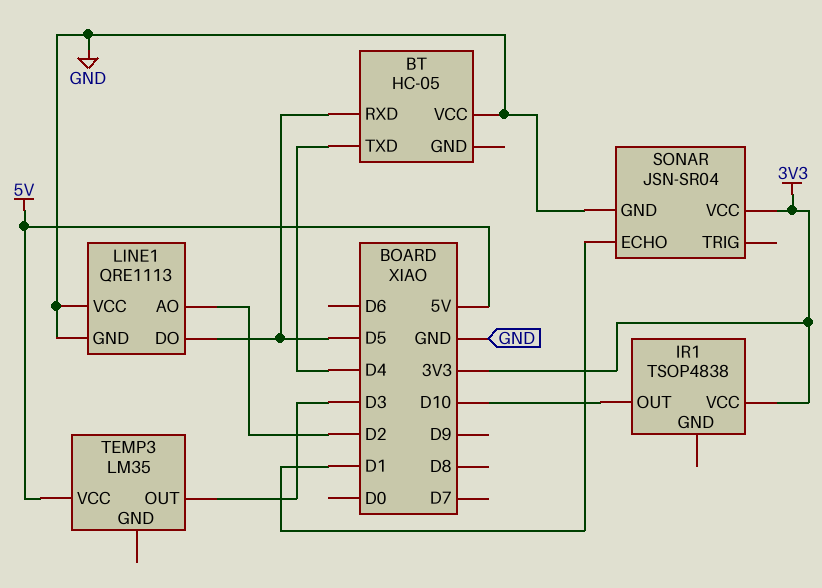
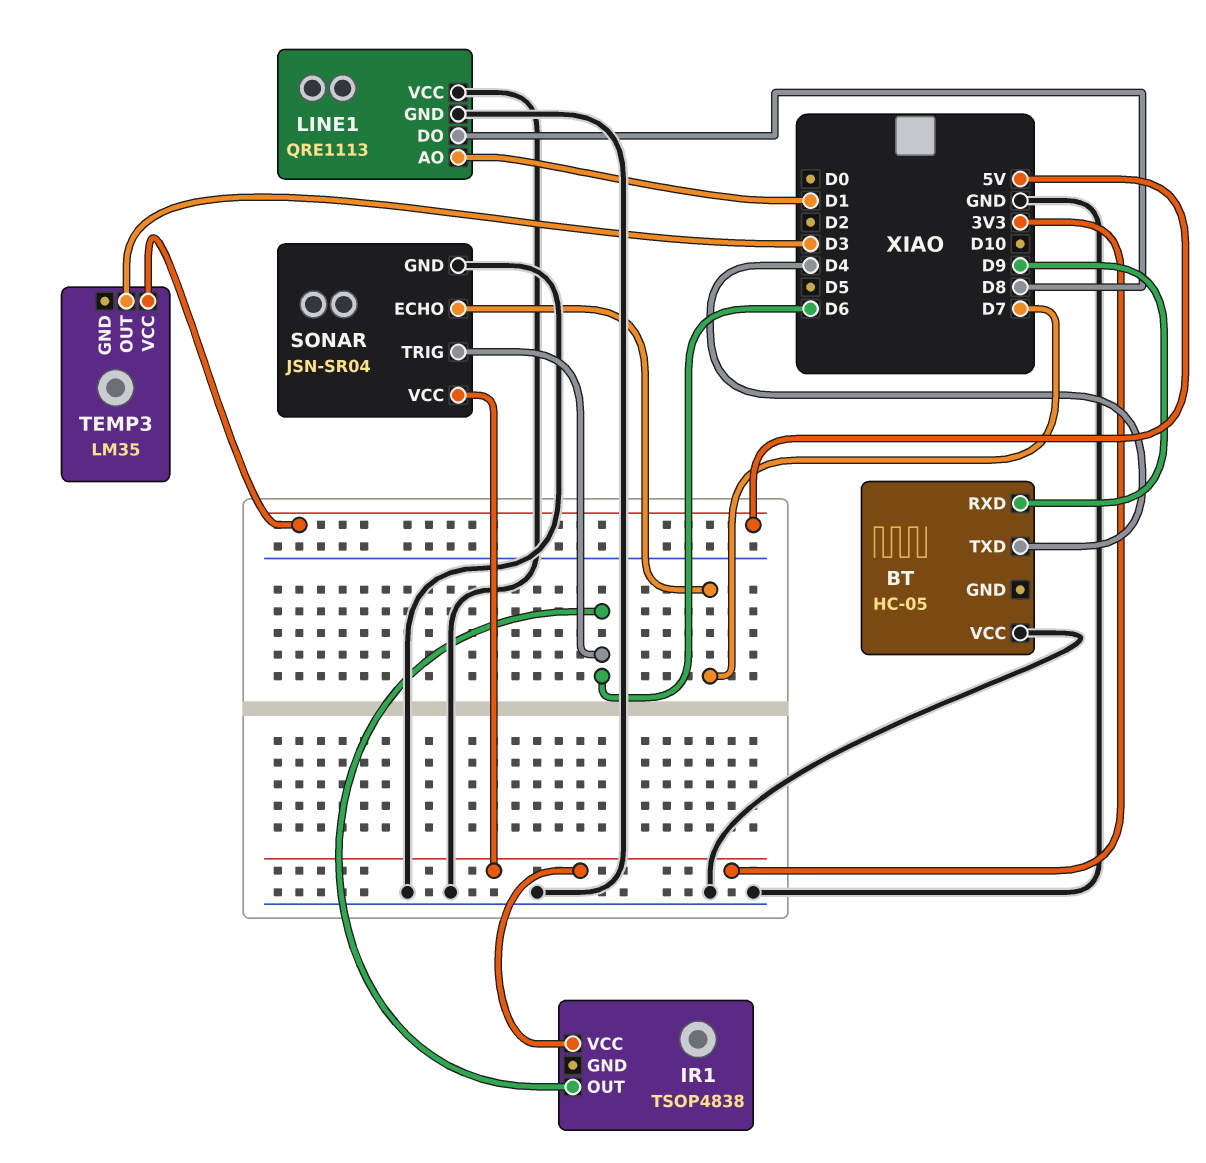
BT pin RXD: D5 -> D9
IR1 pin OUT: D10 -> D6
LINE1 pin AO: D2 -> D1
LINE1 pin DO: D5 -> D8
SONAR pin ECHO: D1 -> D7
SONAR pin TRIG: none -> D6

